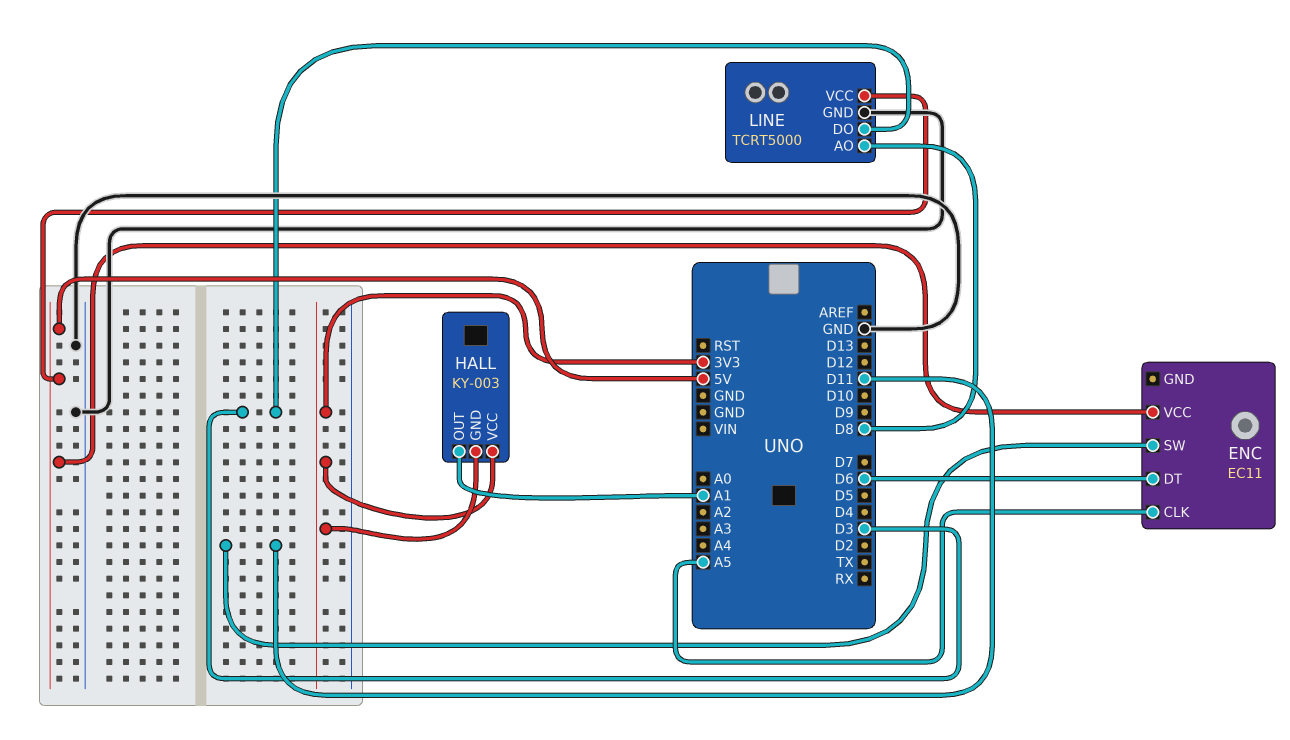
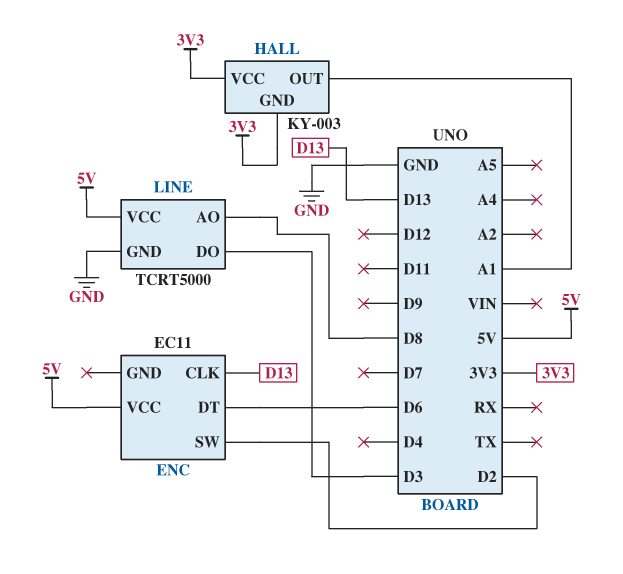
ENC pin CLK: A5 -> D13
ENC pin SW: D11 -> D2

